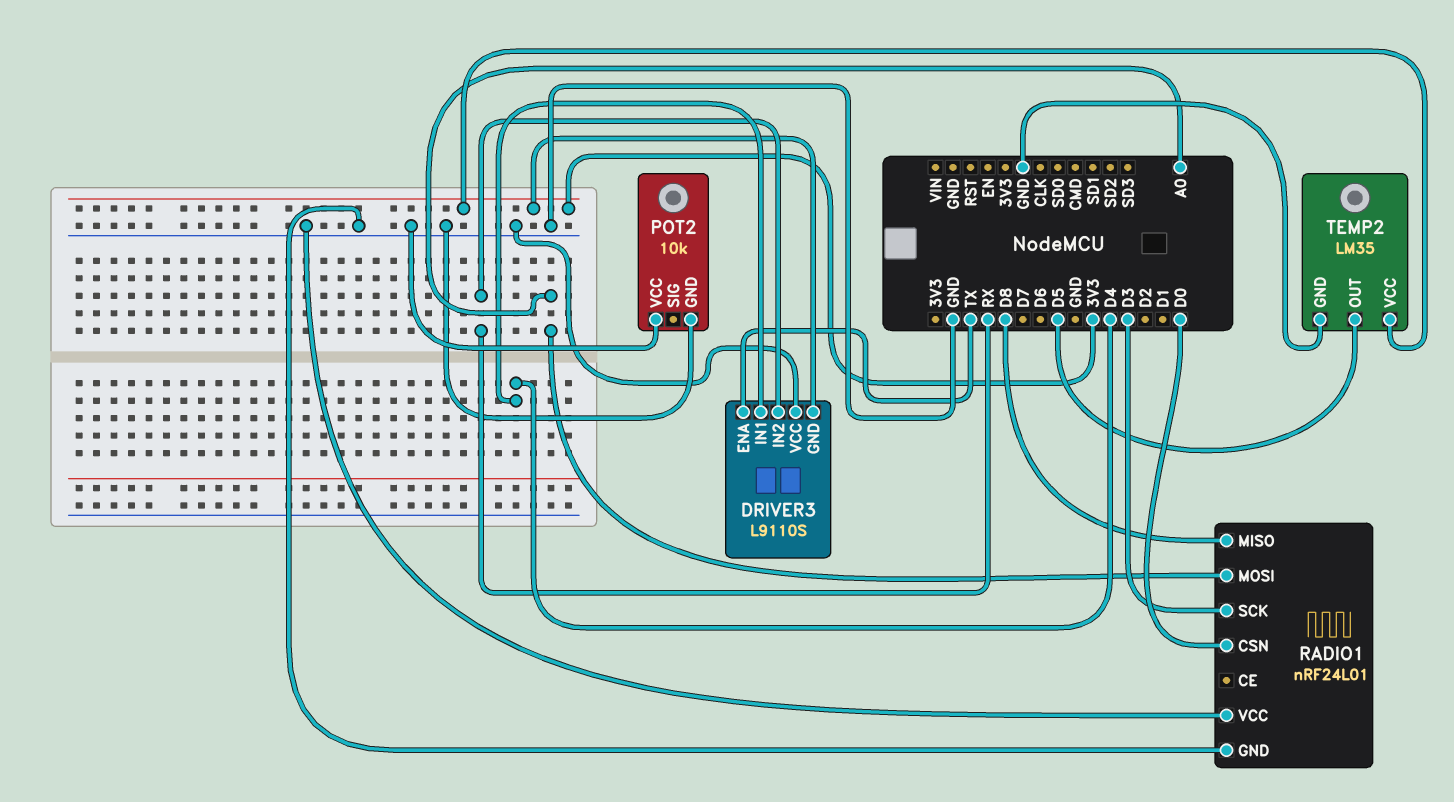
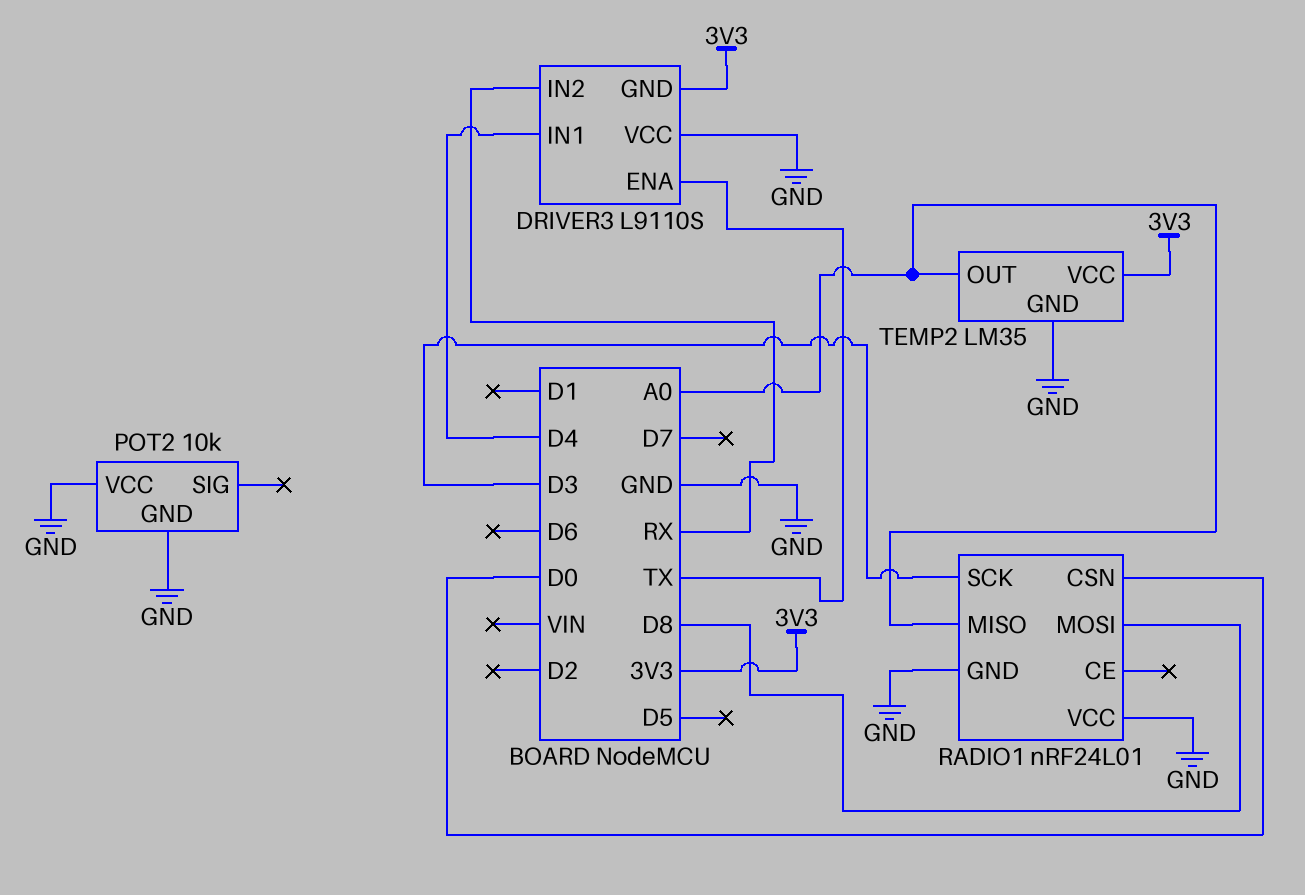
RADIO1 pin MISO: D8 -> A0
RADIO1 pin MOSI: A0 -> D8
TEMP2 pin OUT: D5 -> A0

